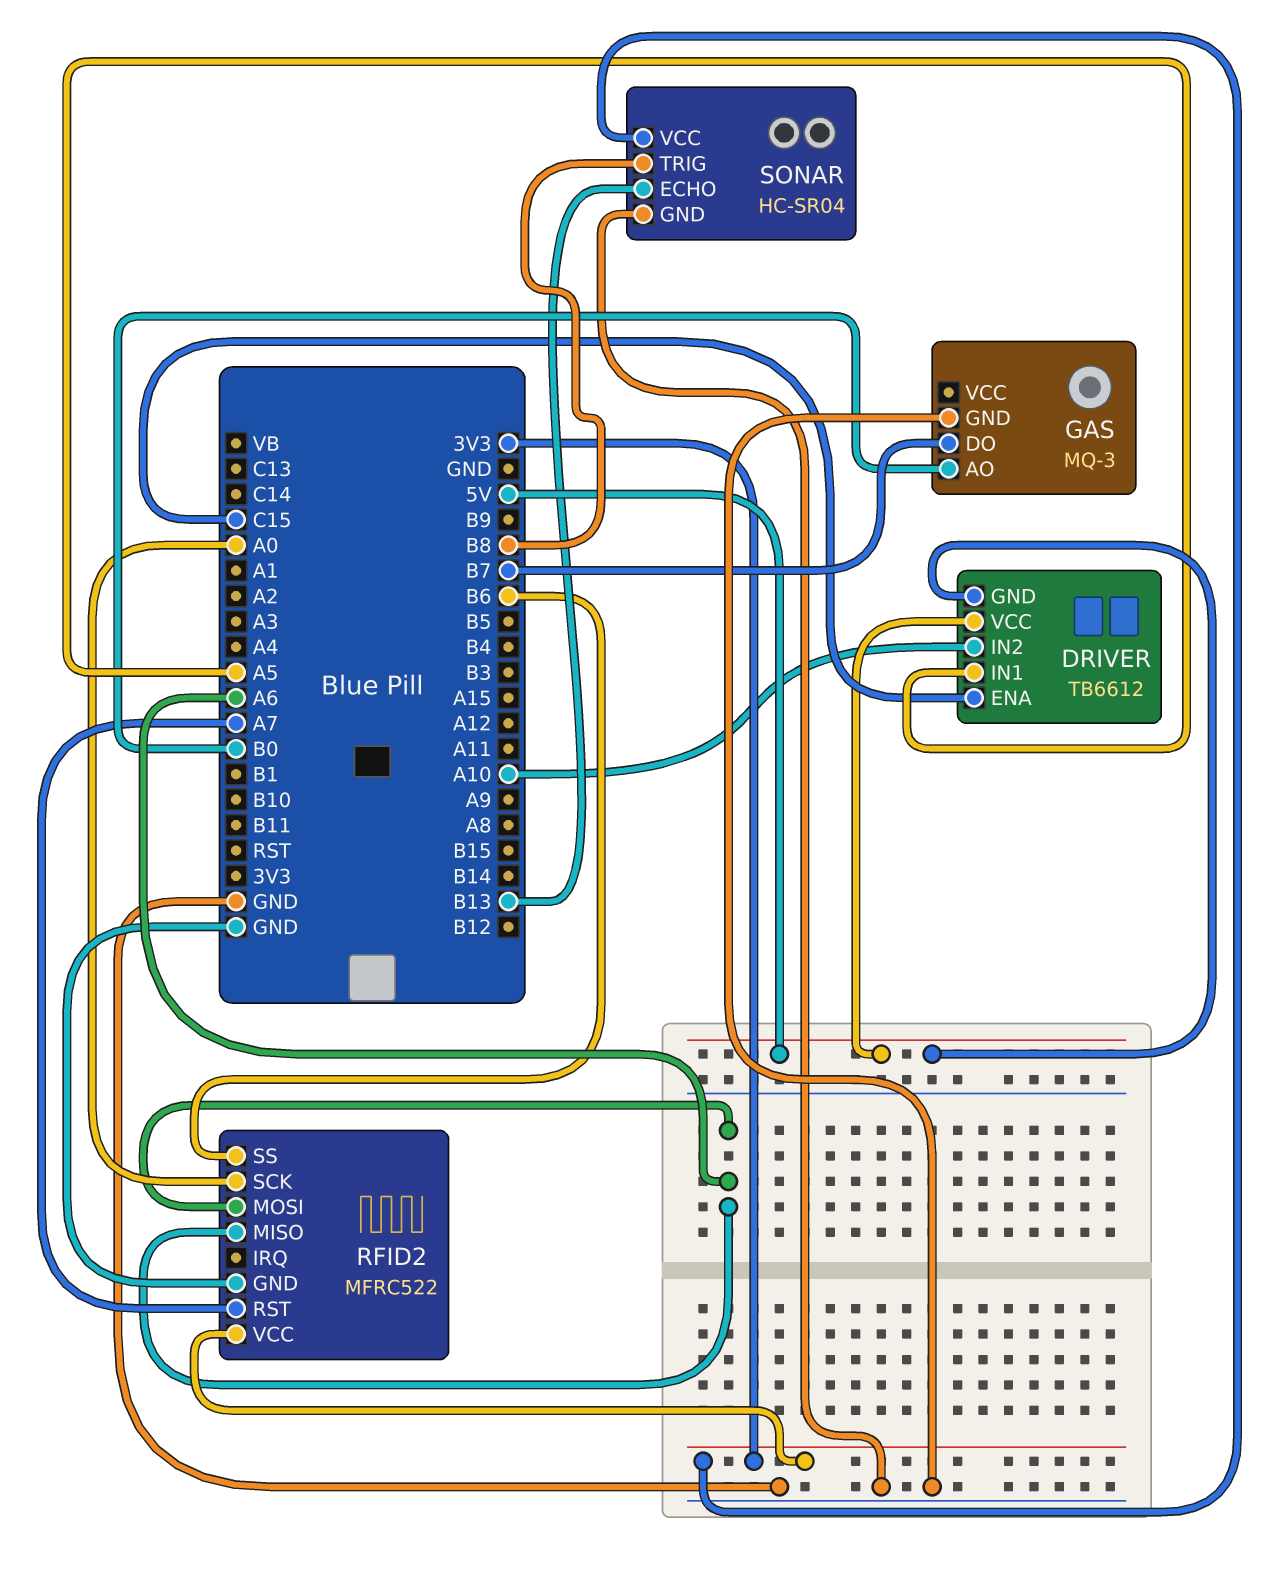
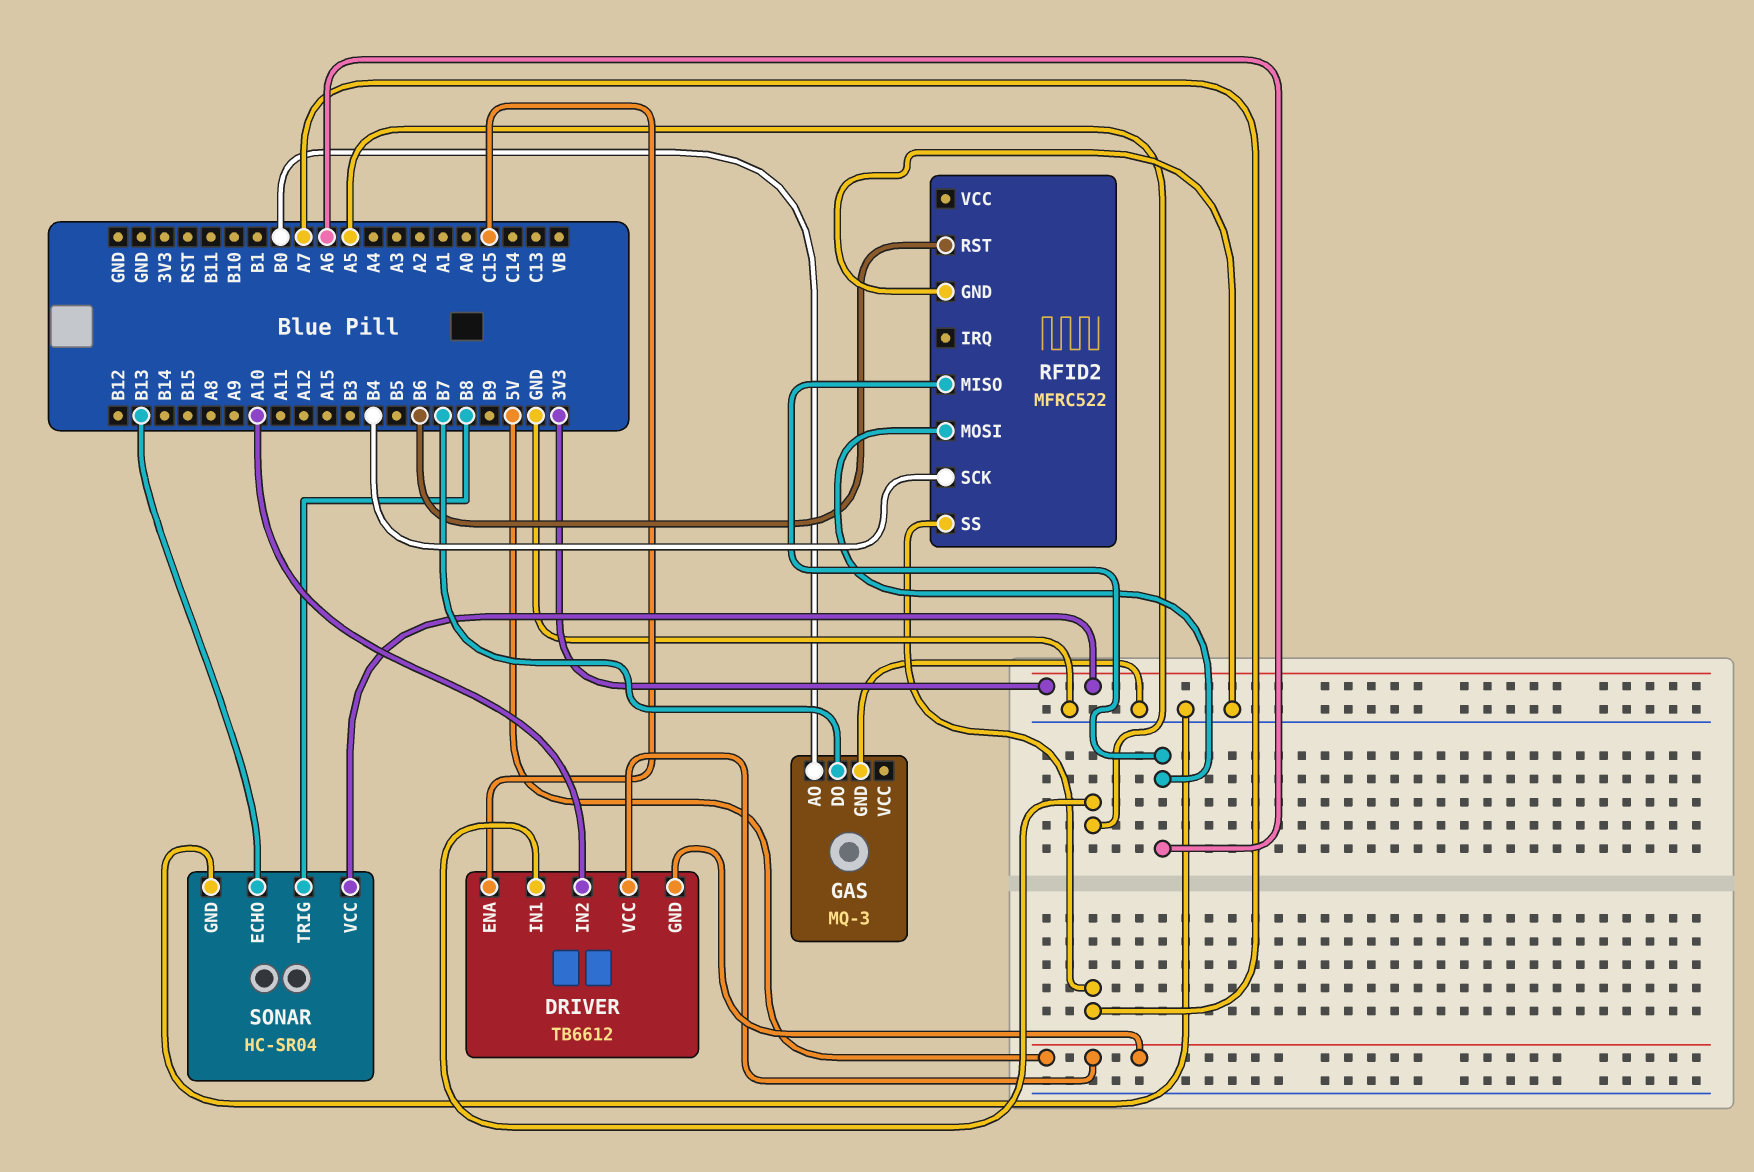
RFID2 pin RST: A7 -> B6
RFID2 pin SCK: A0 -> B4
RFID2 pin SS: B6 -> A7
RFID2 pin VCC: 3V3 -> none

